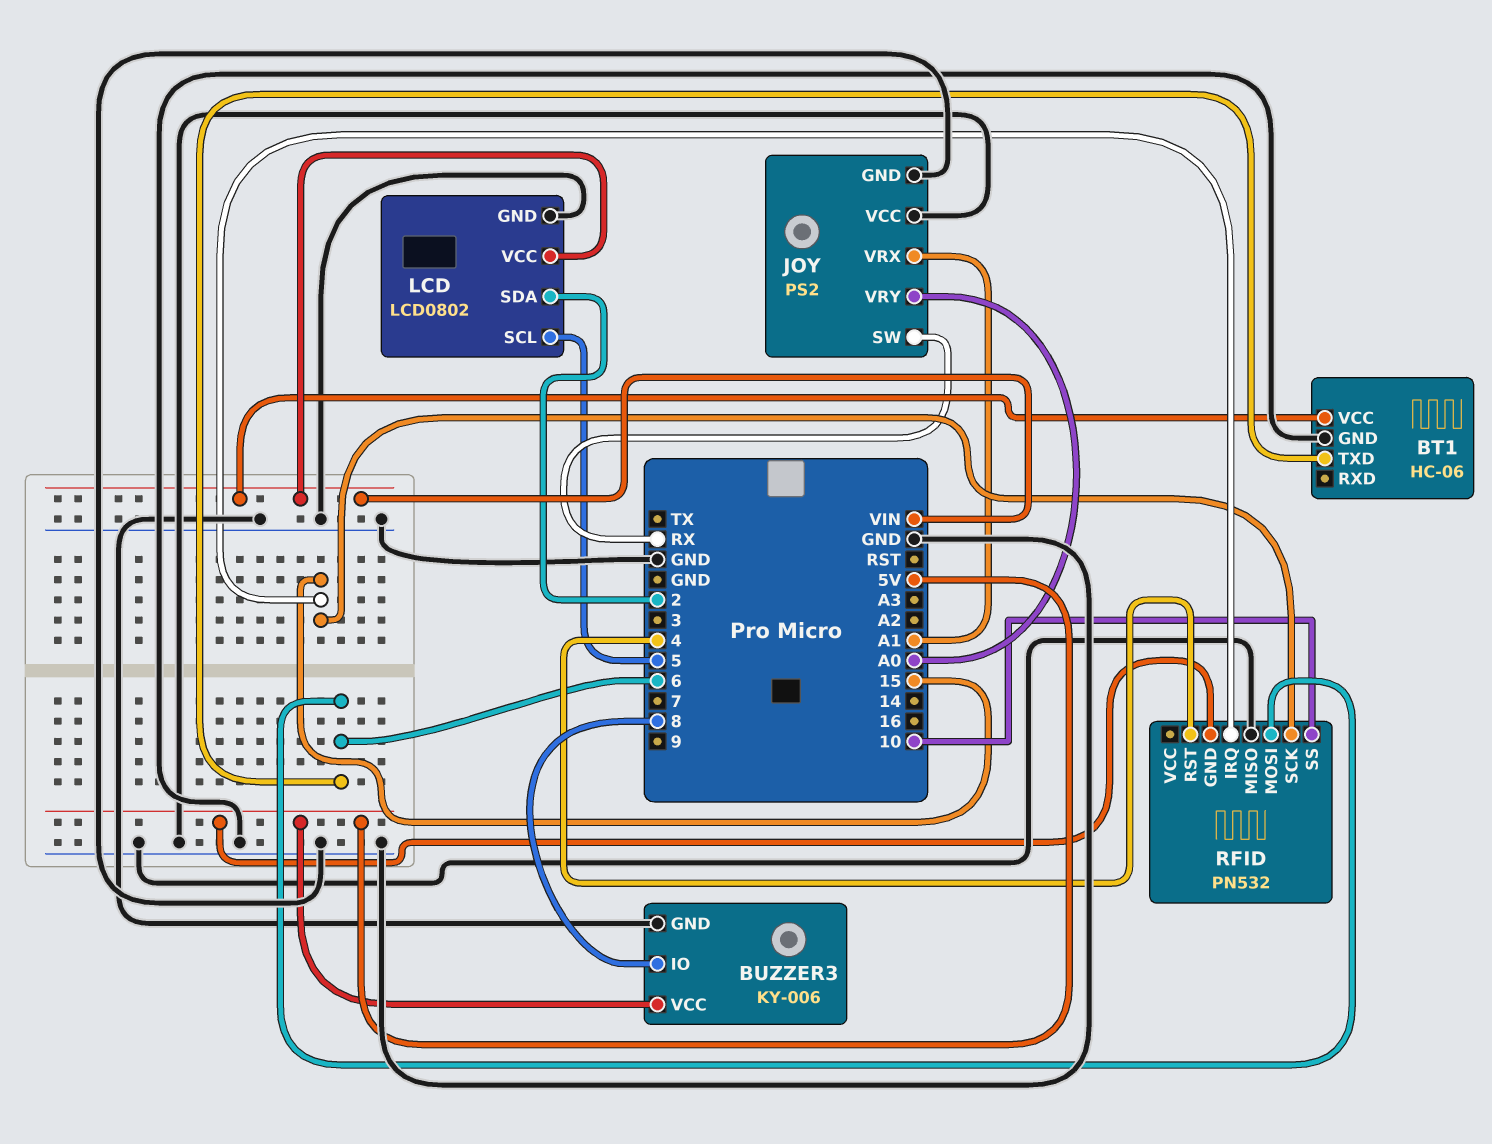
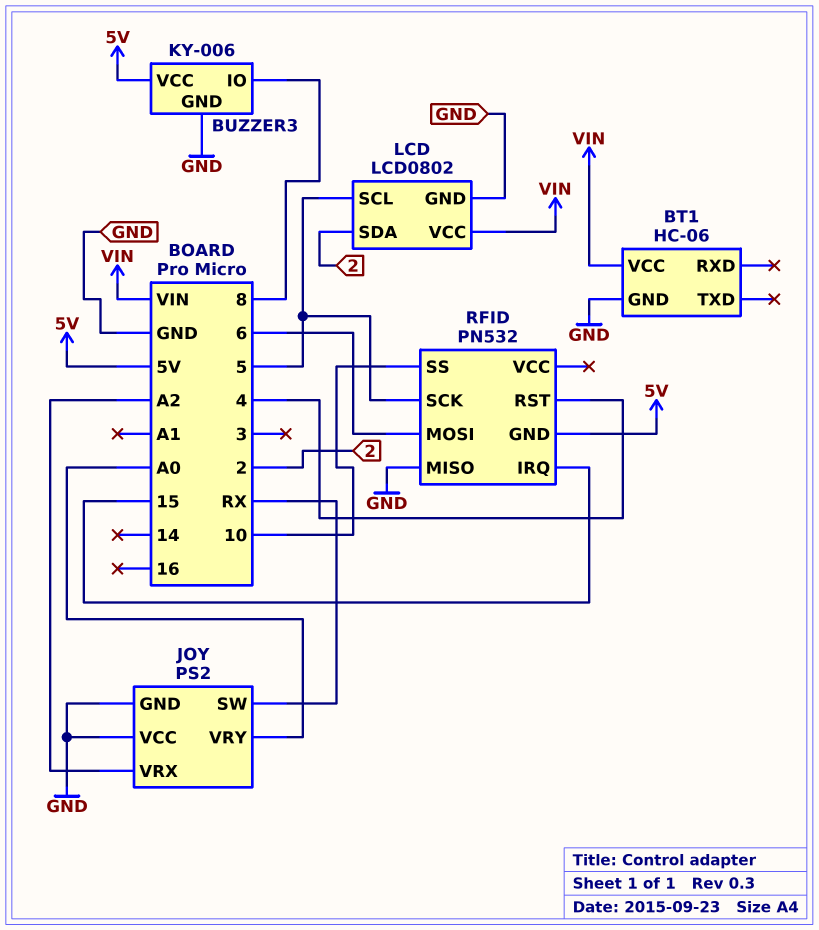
BT1 pin TXD: 6 -> none
JOY pin VRX: A1 -> A2
RFID pin SCK: 15 -> 5

